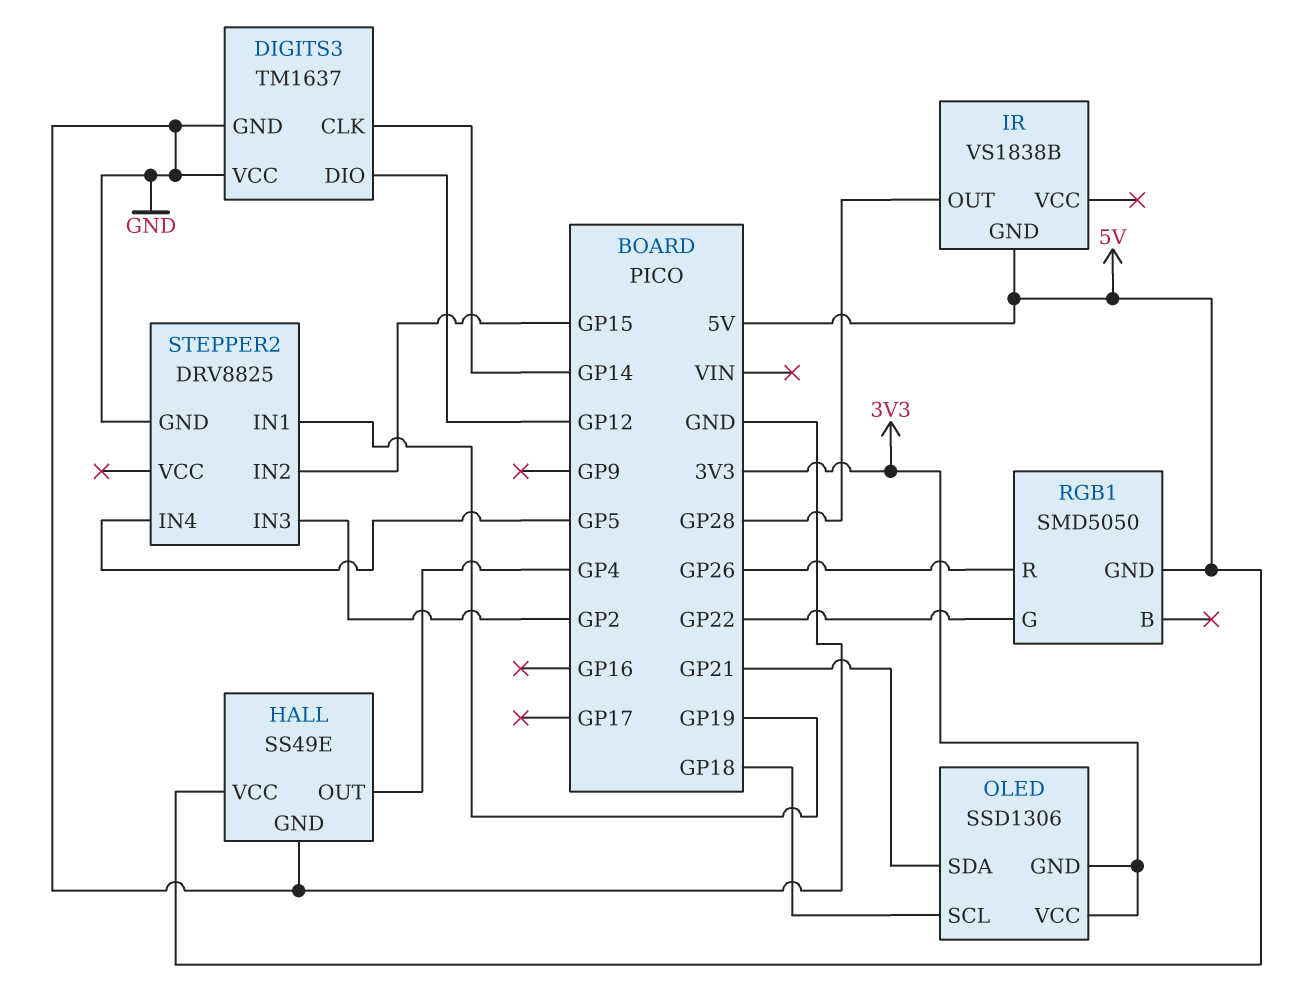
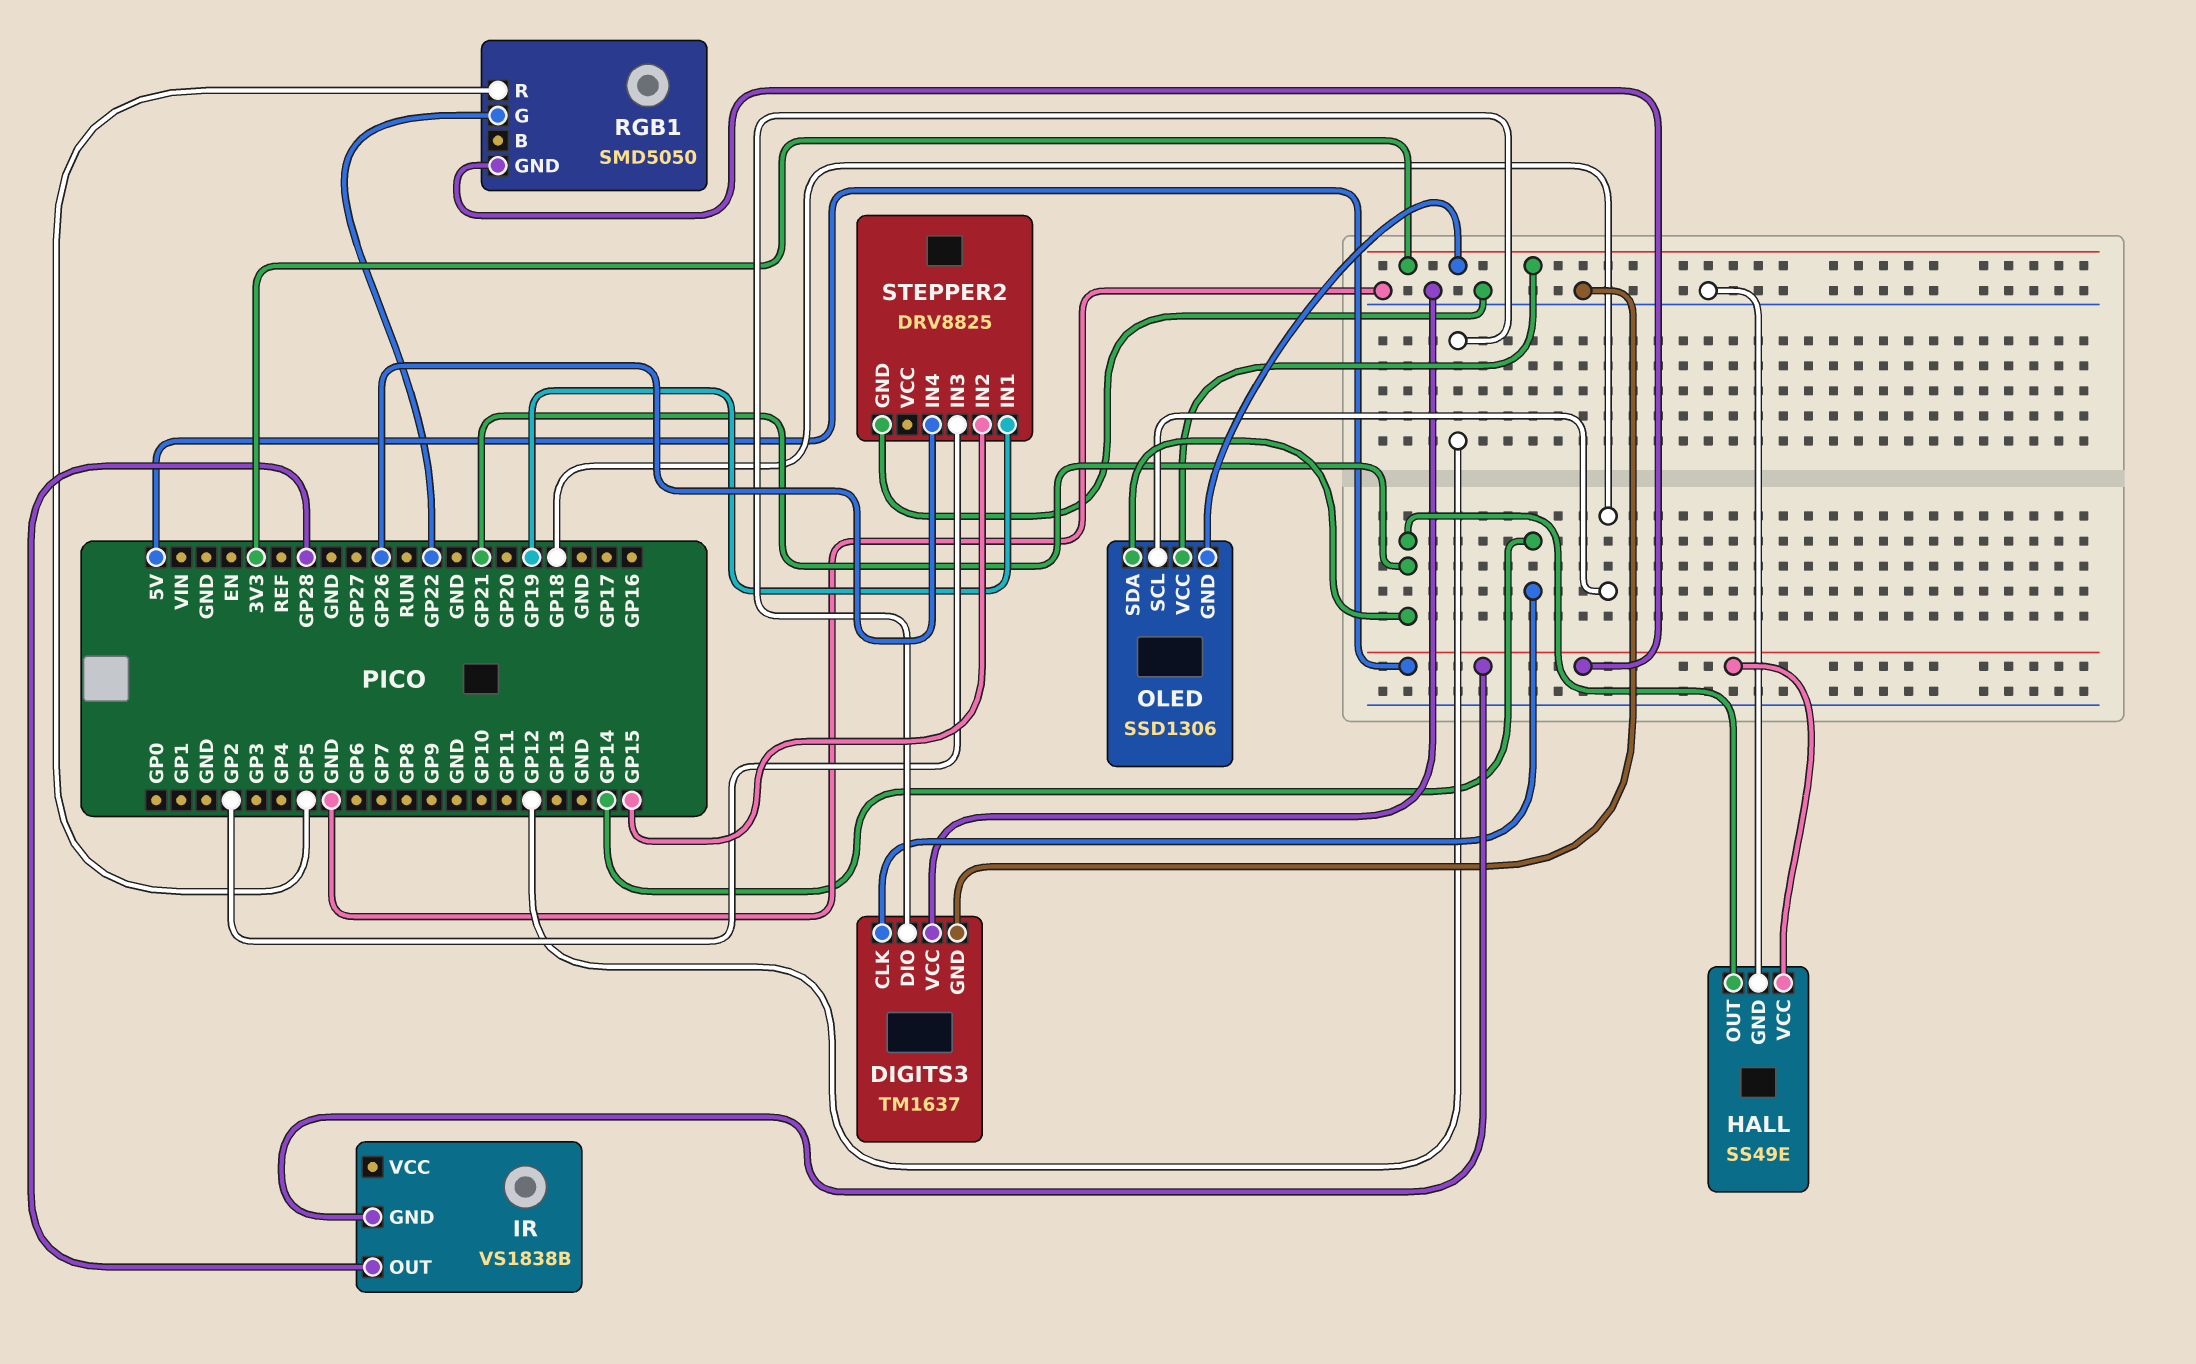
HALL pin OUT: GP4 -> GP21
RGB1 pin R: GP26 -> GP5
STEPPER2 pin IN4: GP5 -> GP26

